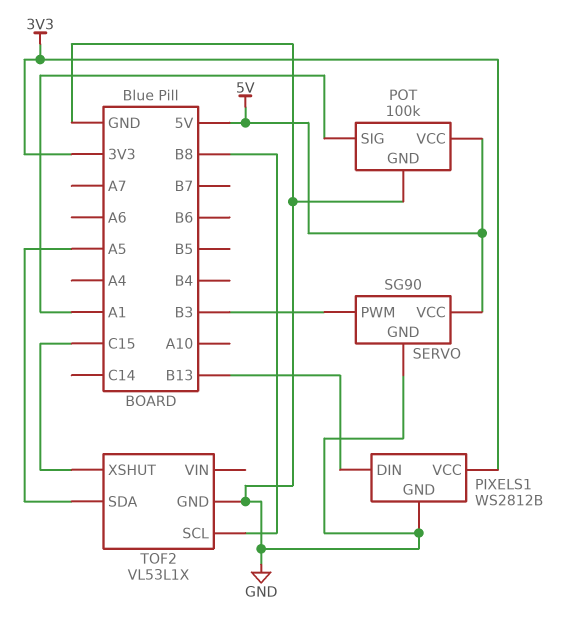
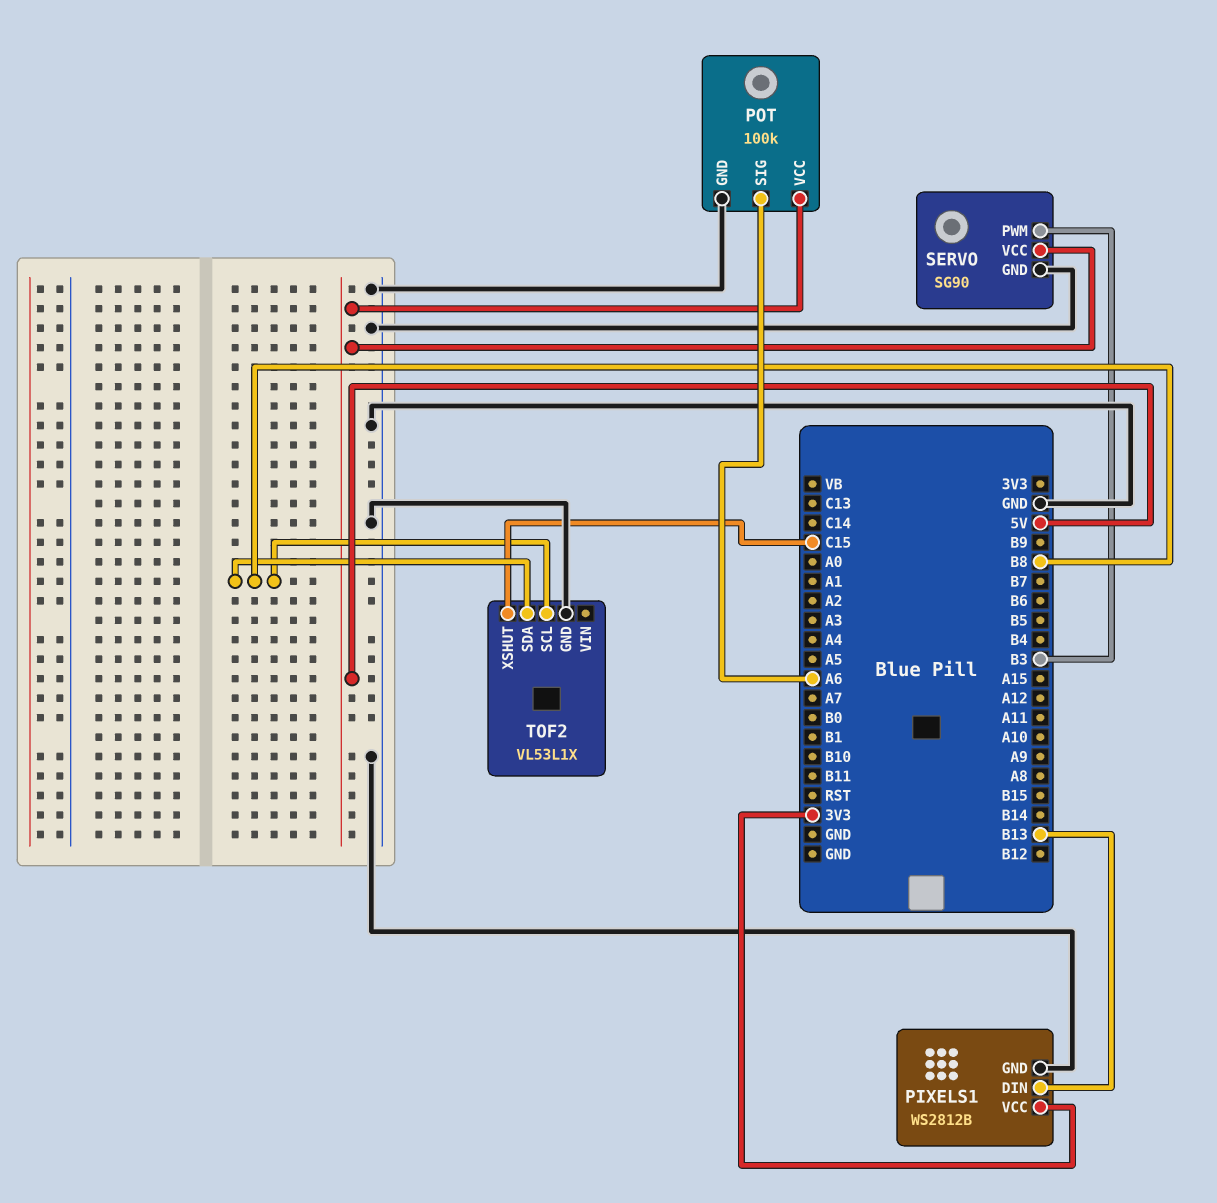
POT pin SIG: A1 -> A6
TOF2 pin SDA: A5 -> B8

